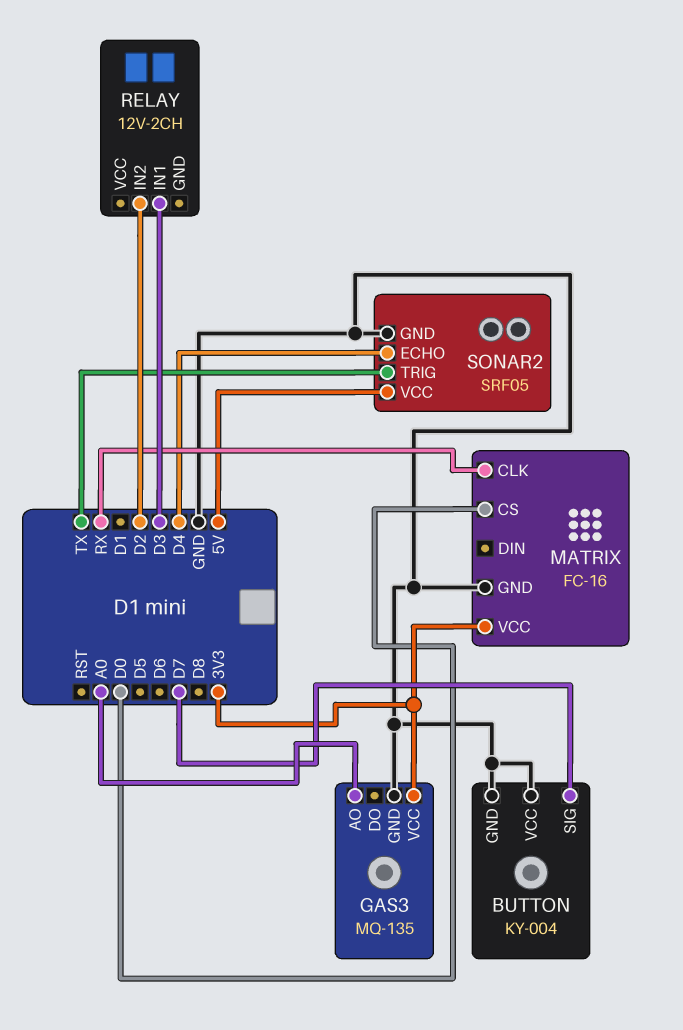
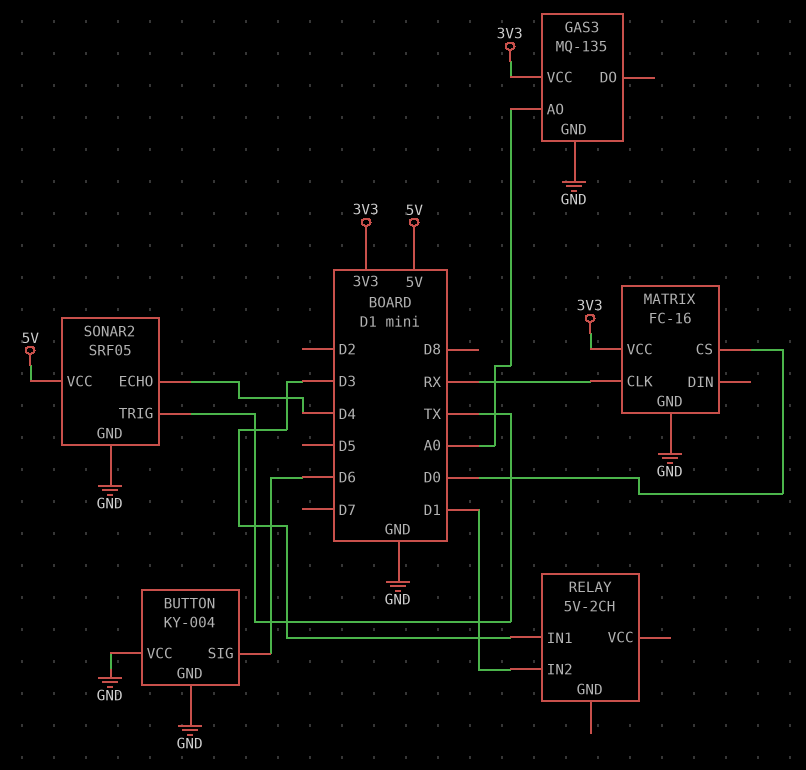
BUTTON pin SIG: D7 -> D6
RELAY: 12V-2CH -> 5V-2CH
RELAY pin IN2: D2 -> D1

